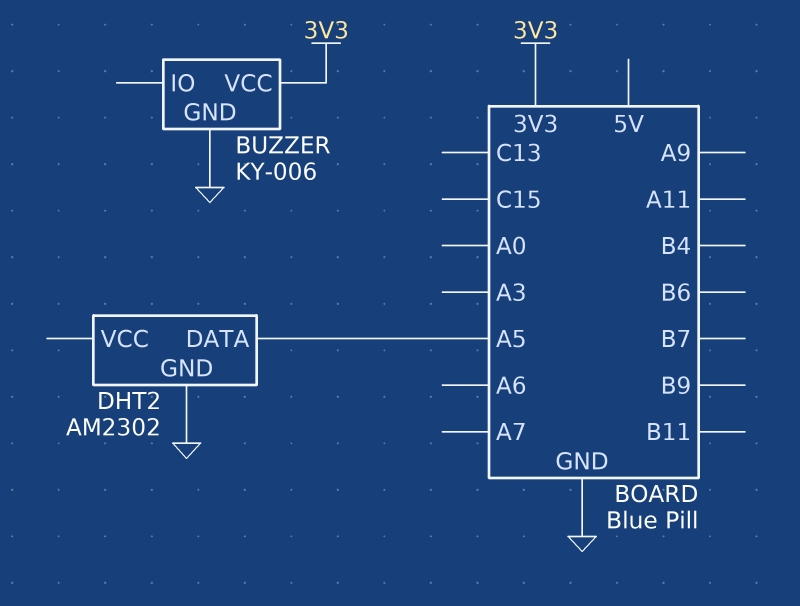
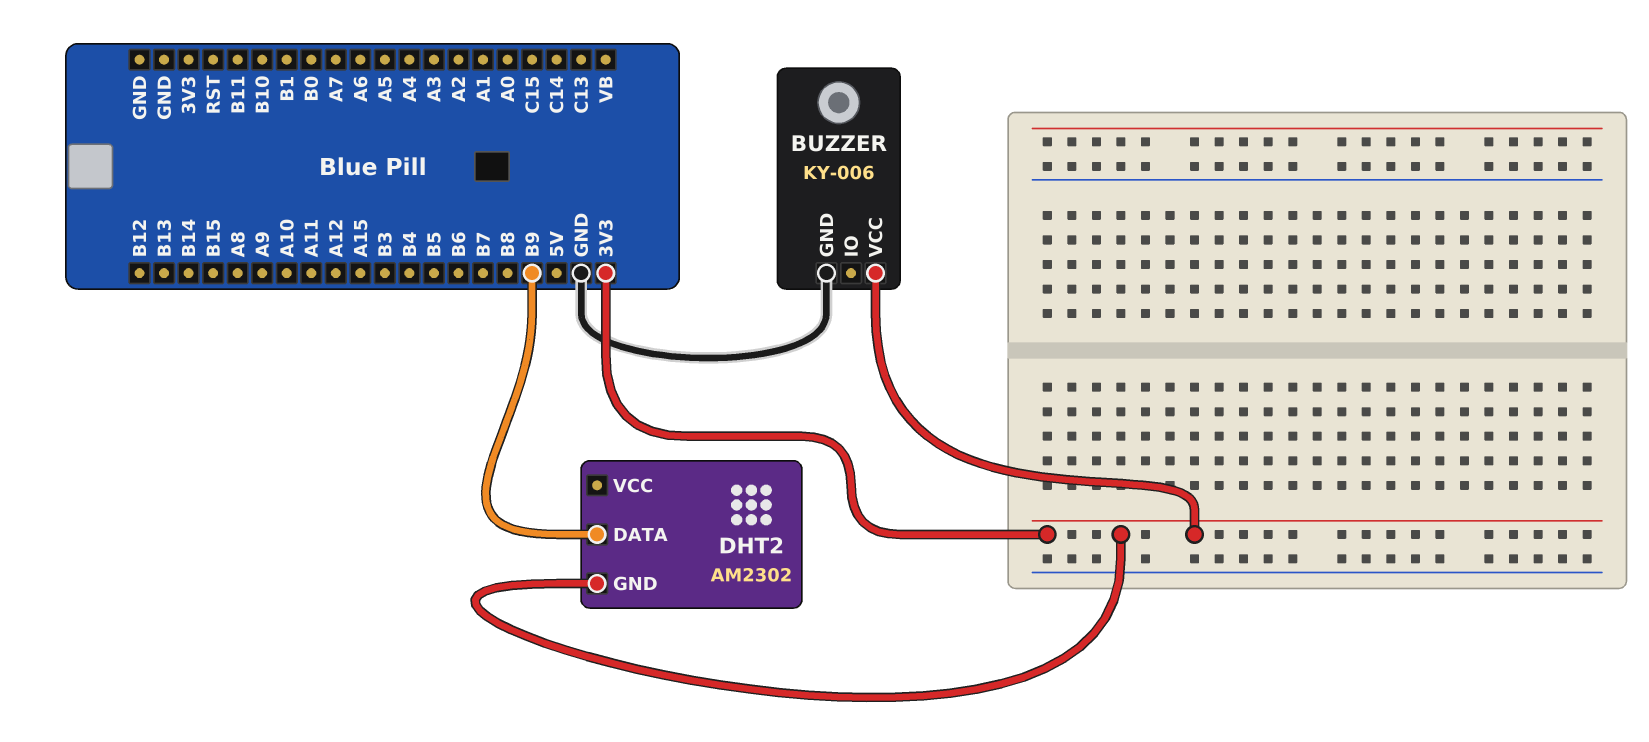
DHT2 pin DATA: A5 -> B9
DHT2 pin GND: GND -> 3V3

